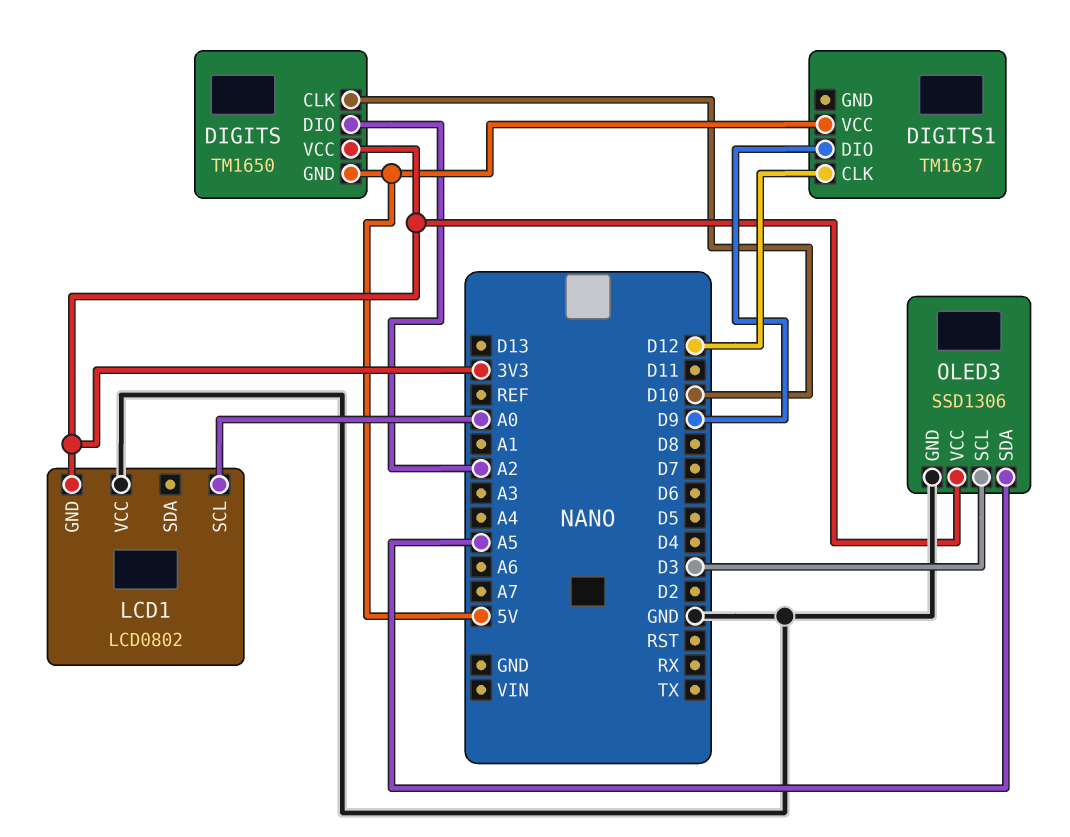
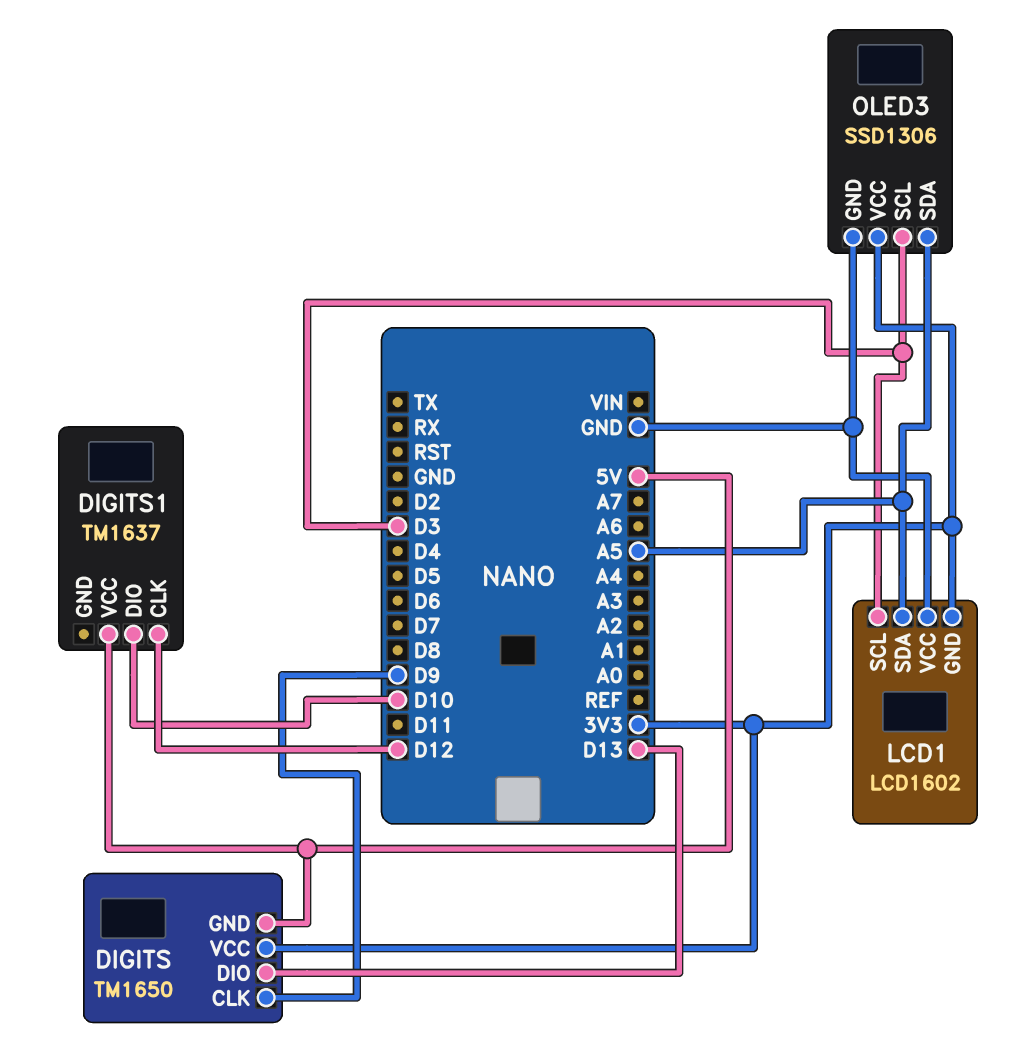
DIGITS pin CLK: D10 -> D9
DIGITS pin DIO: A2 -> D13
DIGITS1 pin DIO: D9 -> D10
LCD1: LCD0802 -> LCD1602
LCD1 pin SCL: A0 -> D3
LCD1 pin SDA: none -> A5

